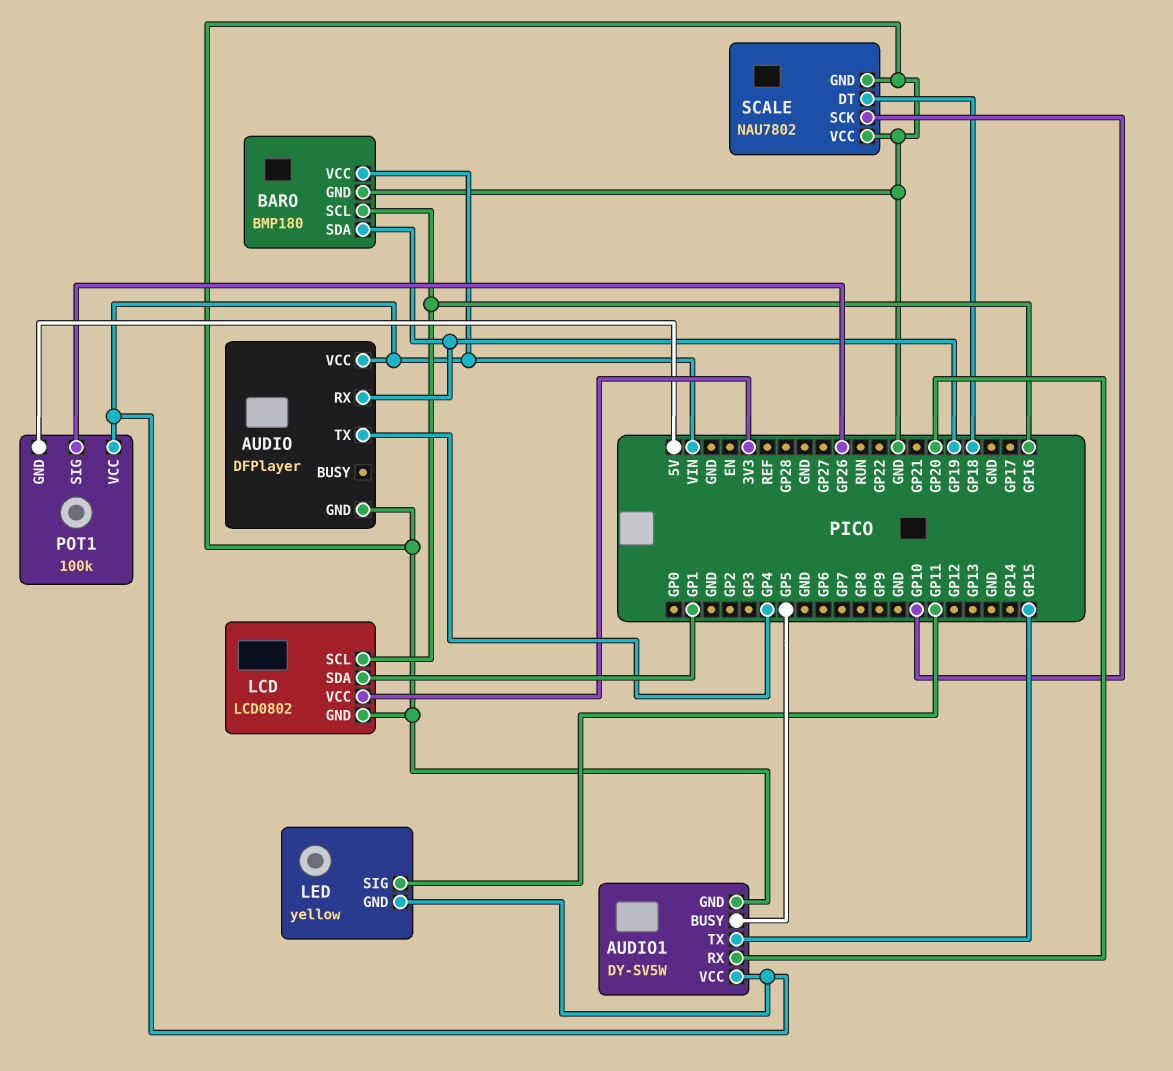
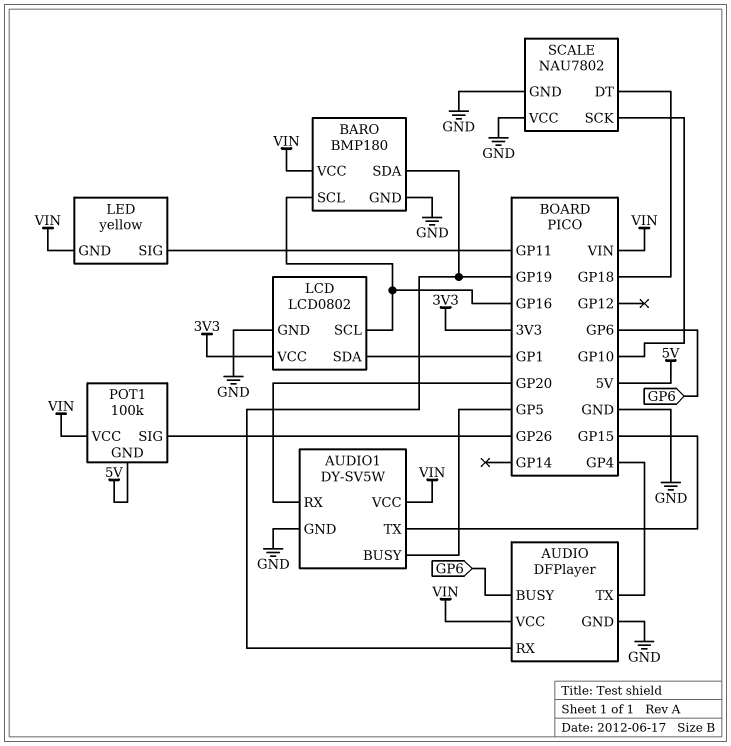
AUDIO pin BUSY: none -> GP6

